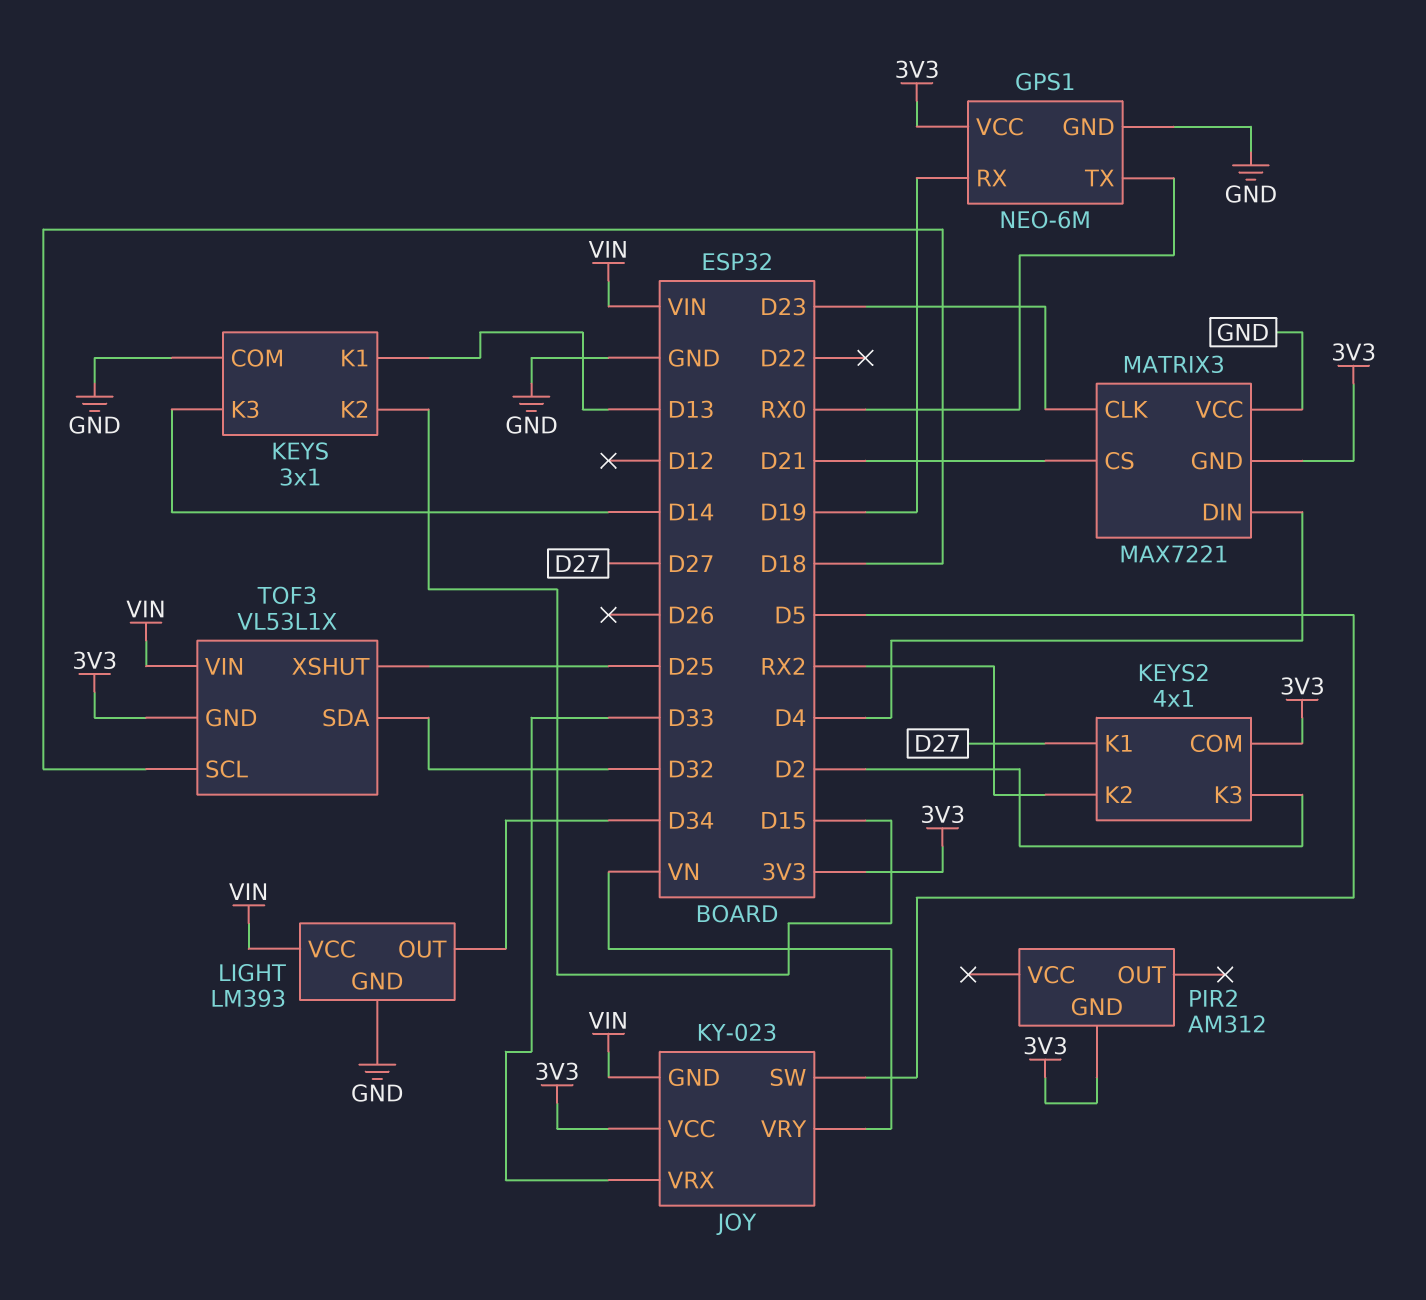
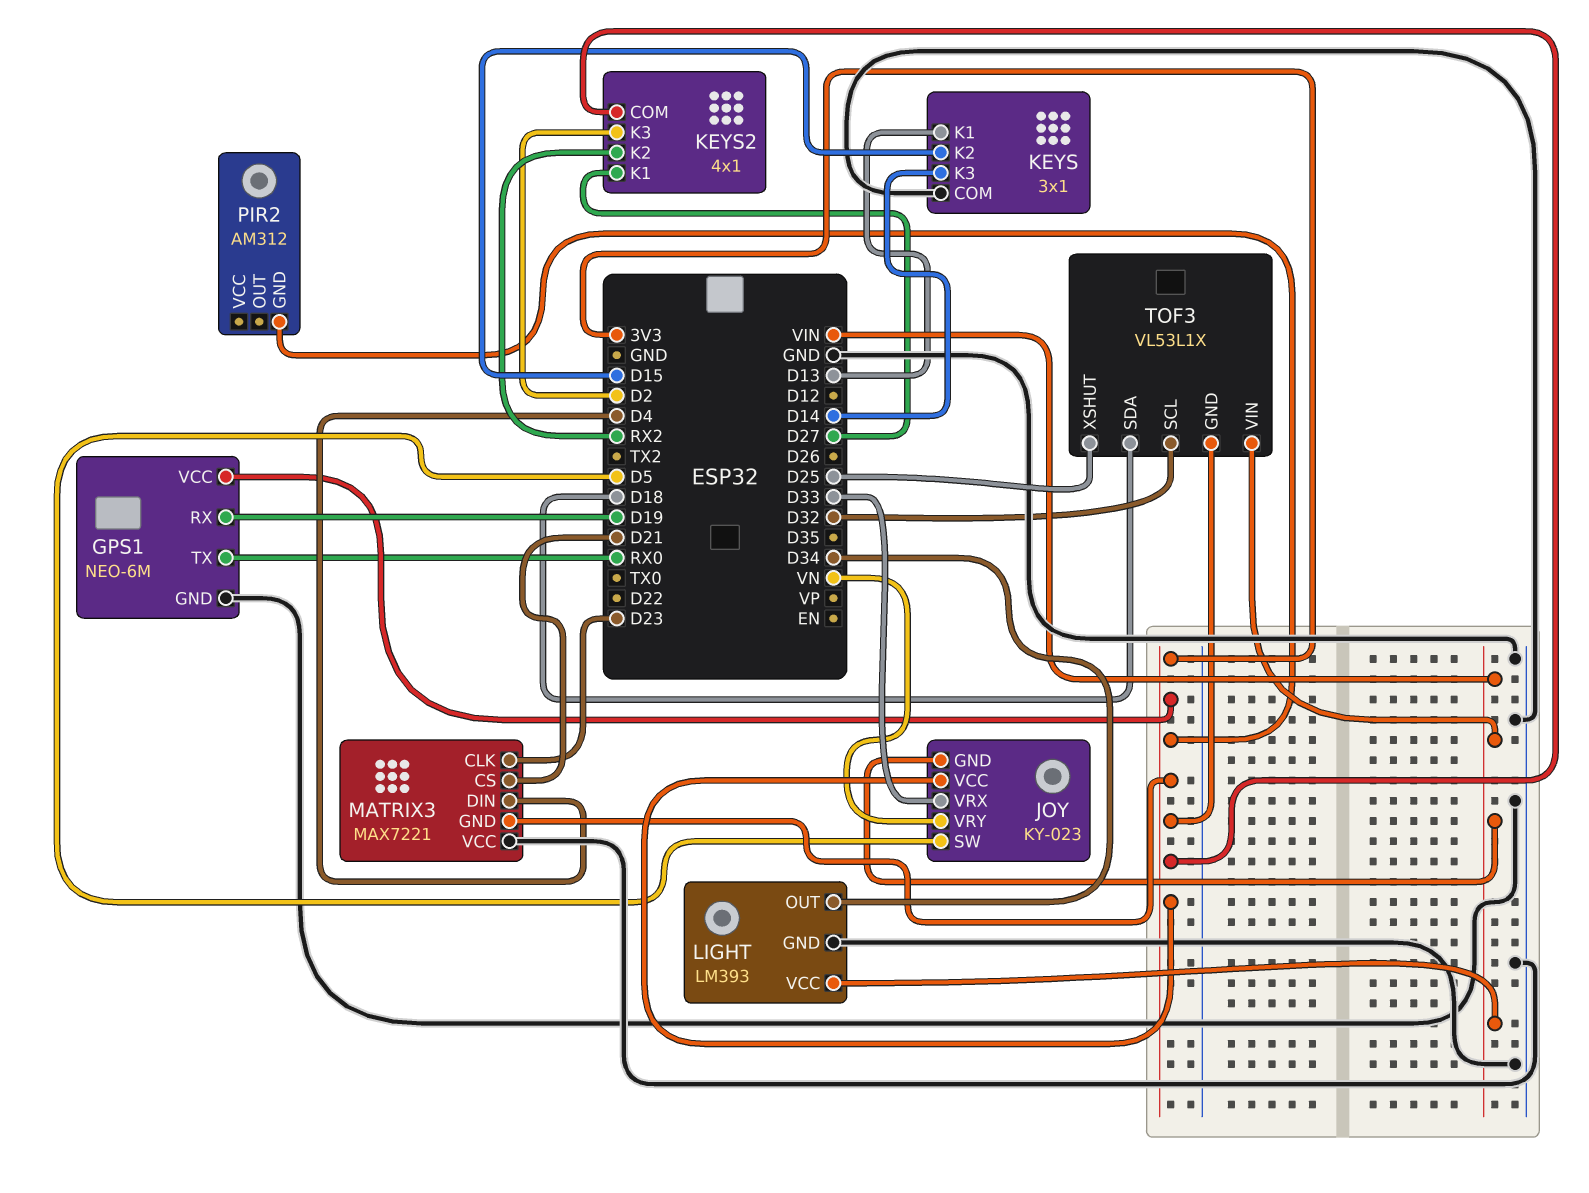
TOF3 pin SCL: D18 -> D32
TOF3 pin SDA: D32 -> D18

